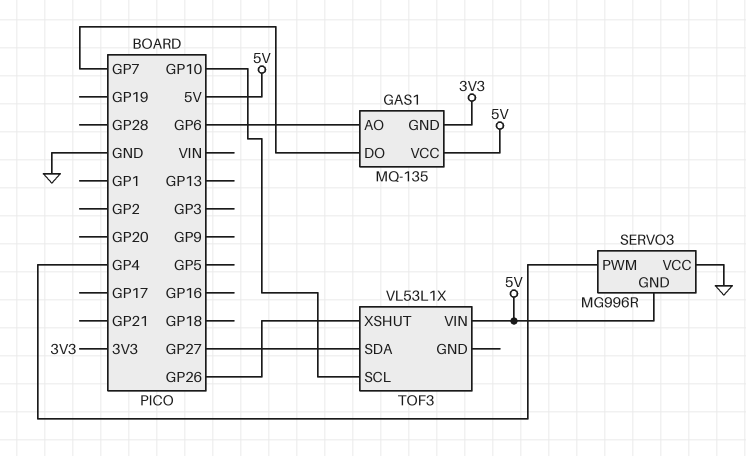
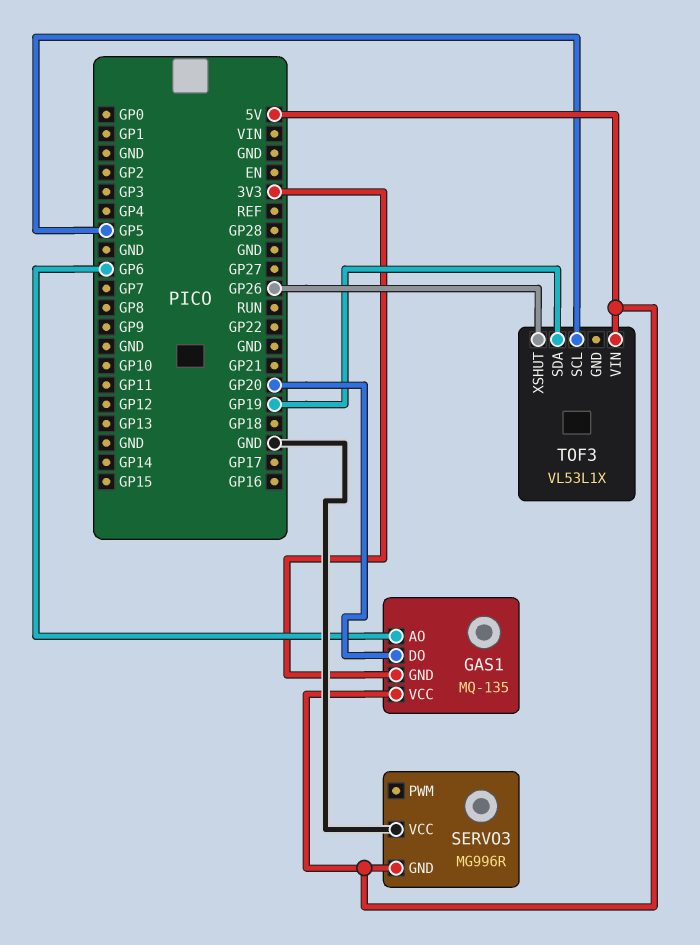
GAS1 pin DO: GP7 -> GP20
SERVO3 pin PWM: GP4 -> none
TOF3 pin SCL: GP10 -> GP5
TOF3 pin SDA: GP27 -> GP19

